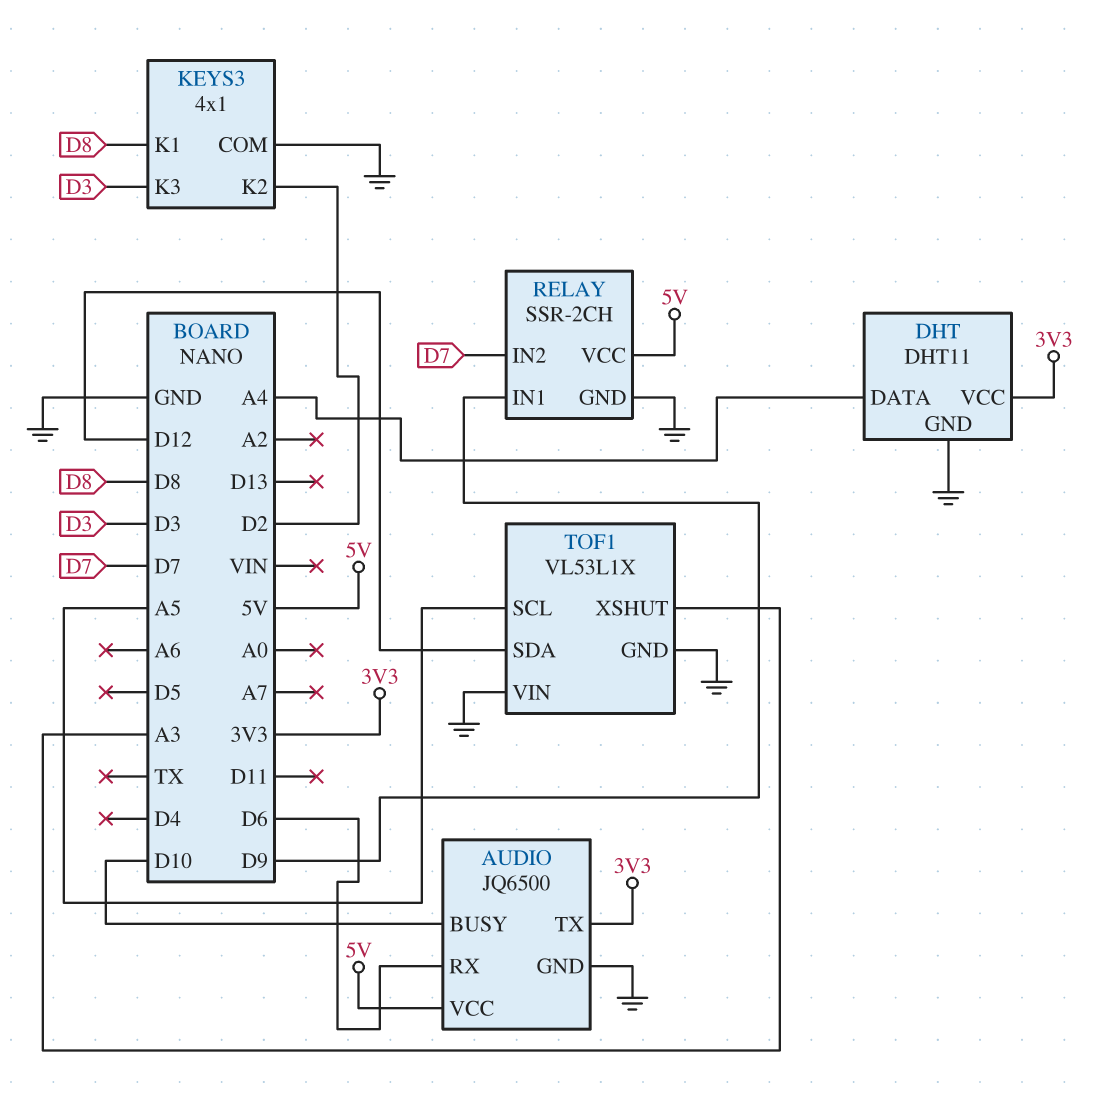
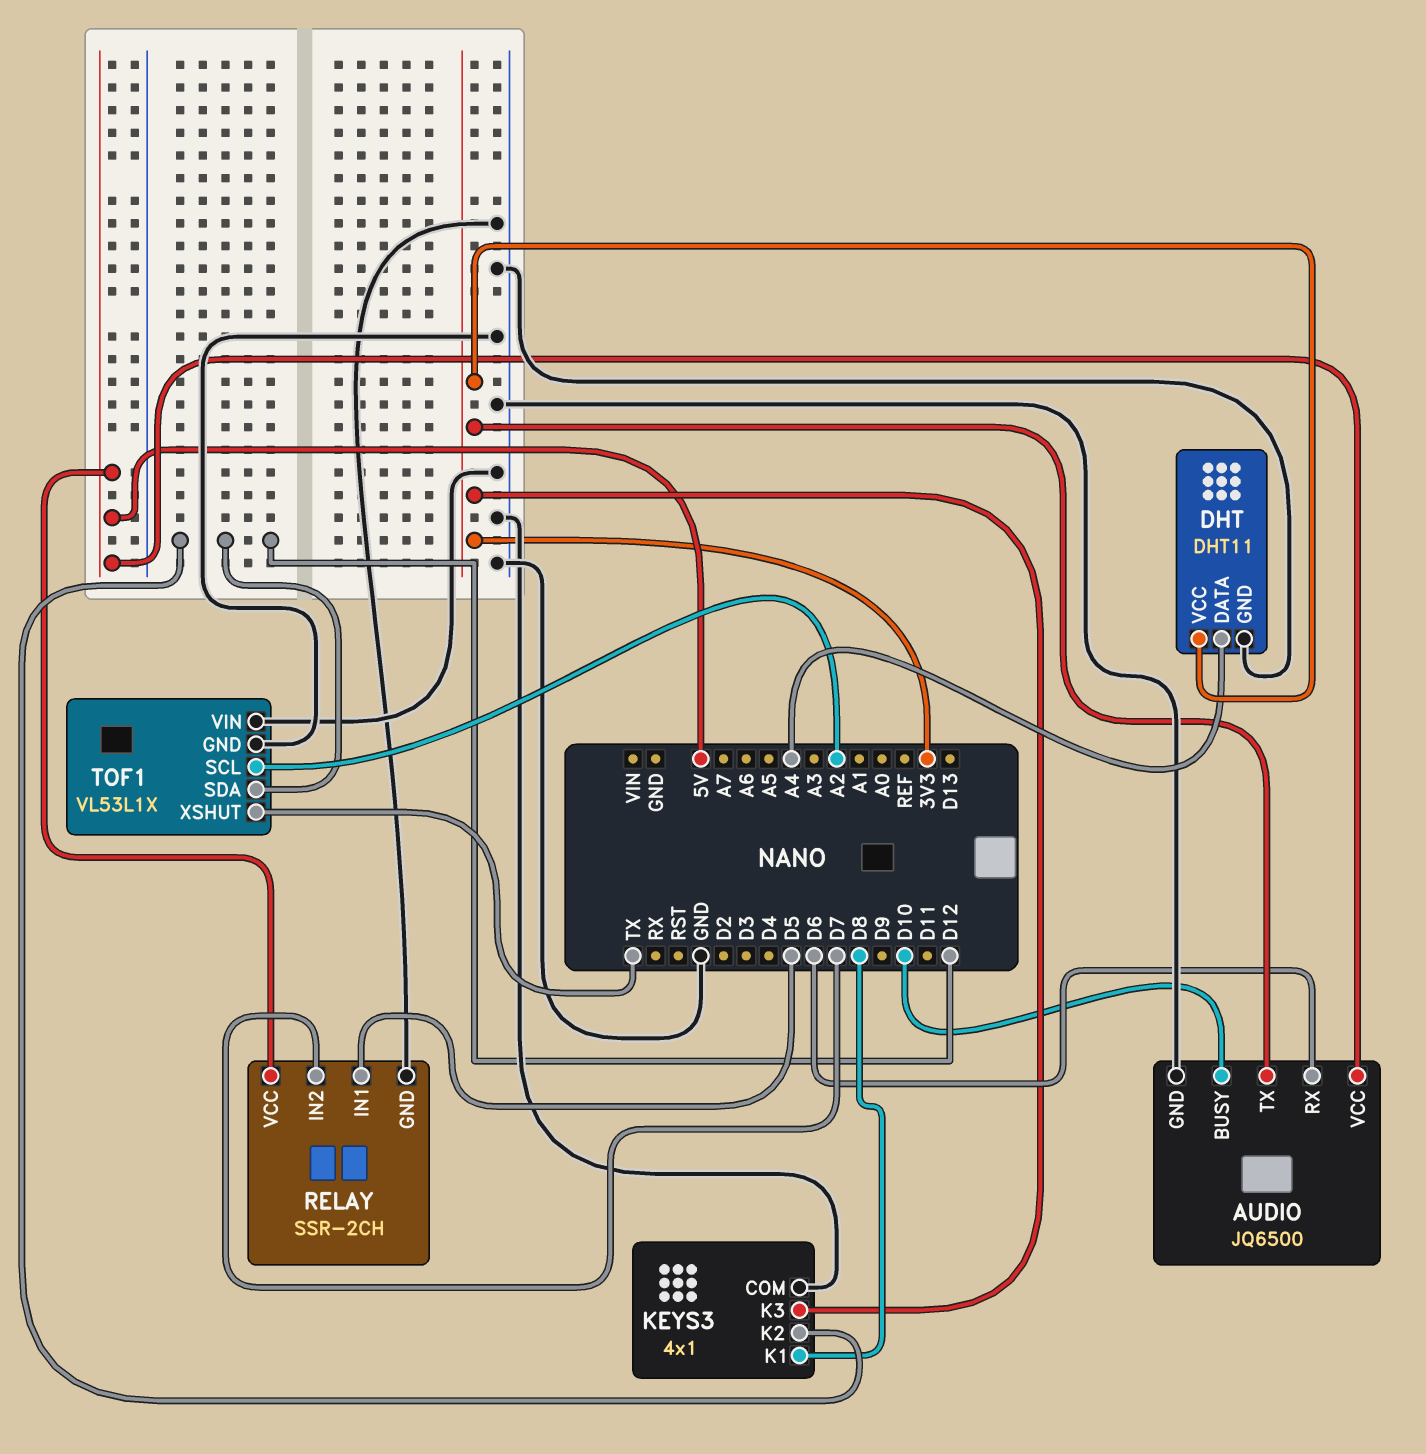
KEYS3 pin K2: D2 -> D12
KEYS3 pin K3: D3 -> 3V3
RELAY pin IN1: D9 -> D5
TOF1 pin SCL: A5 -> A2
TOF1 pin XSHUT: A3 -> TX

